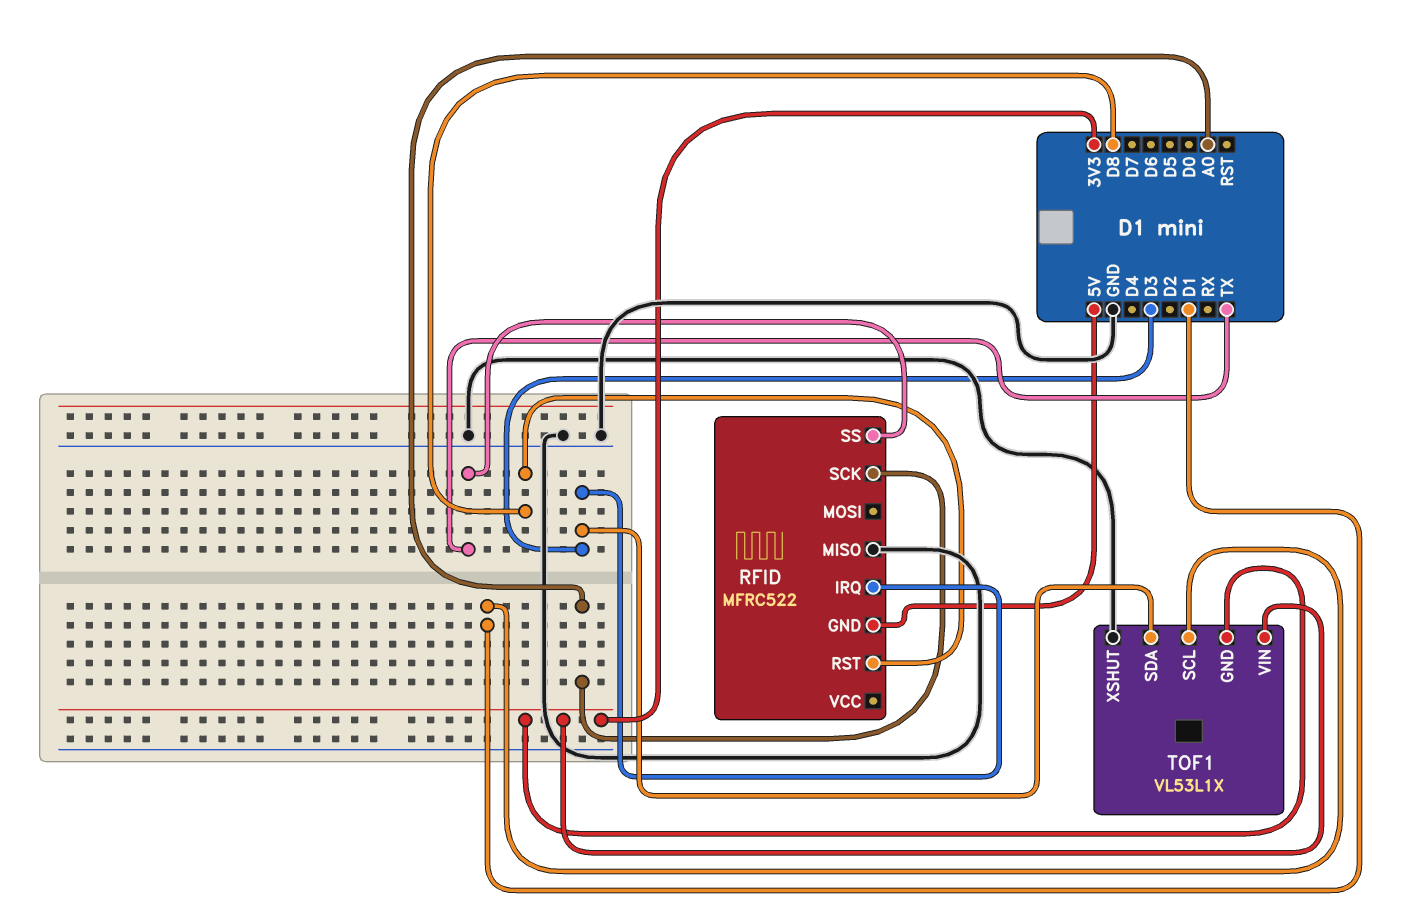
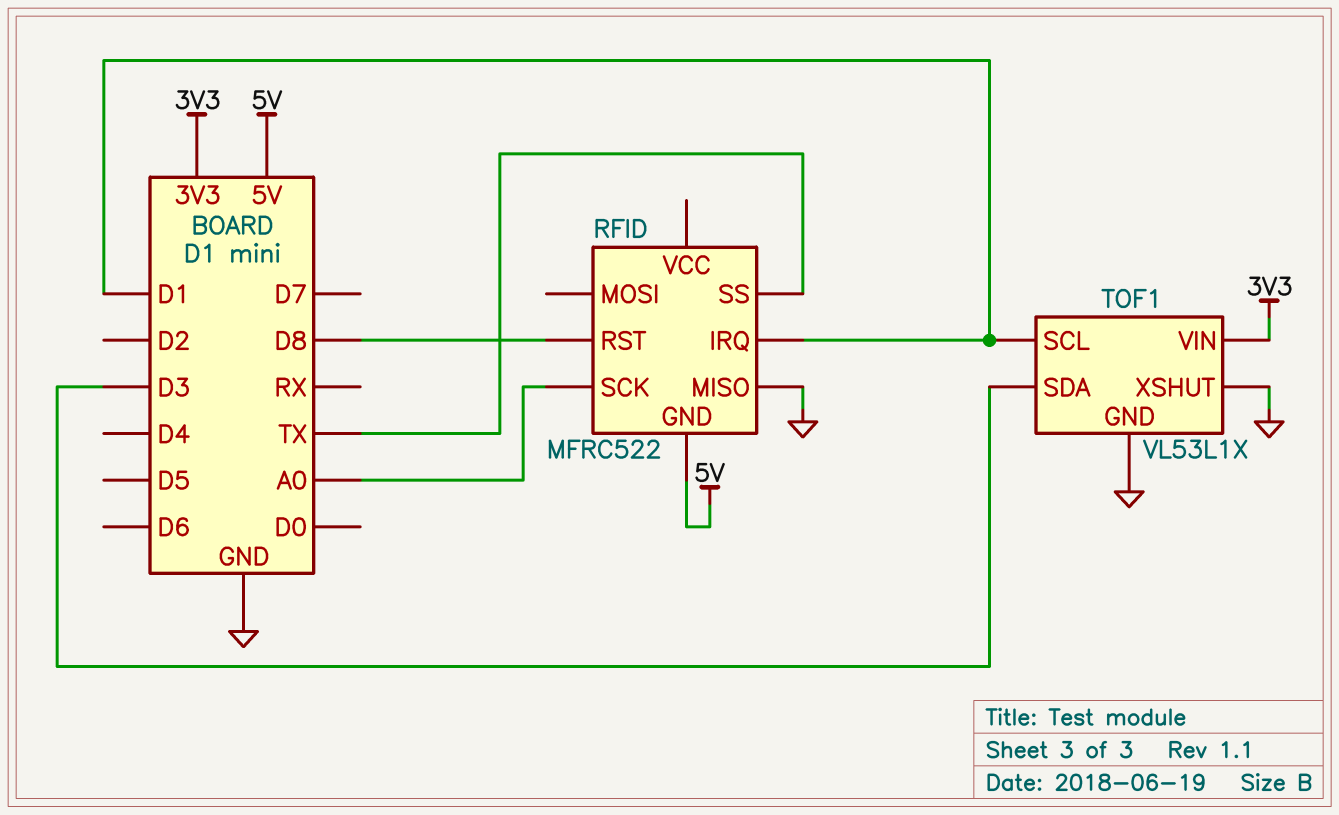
RFID pin IRQ: D3 -> D1
TOF1 pin GND: 3V3 -> GND

